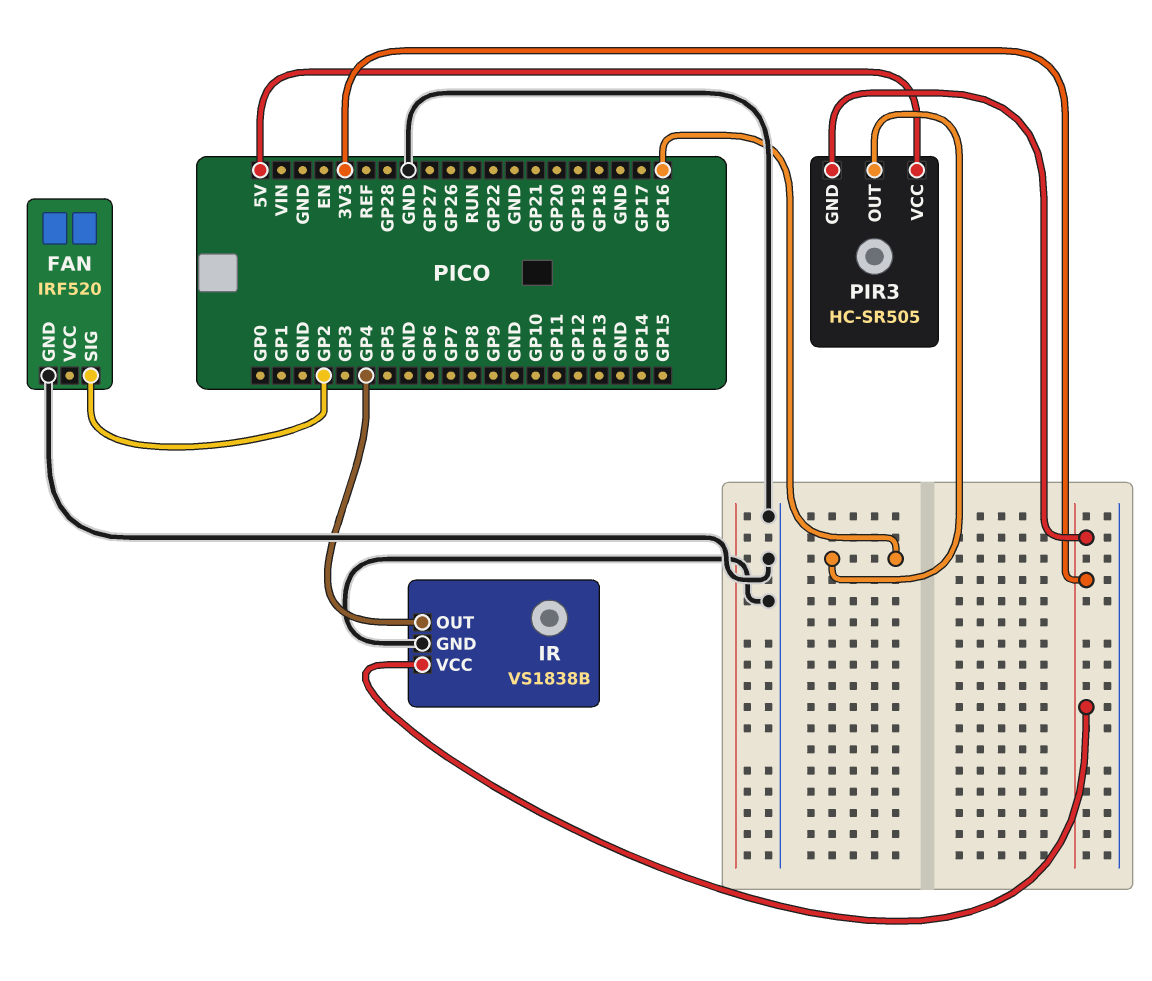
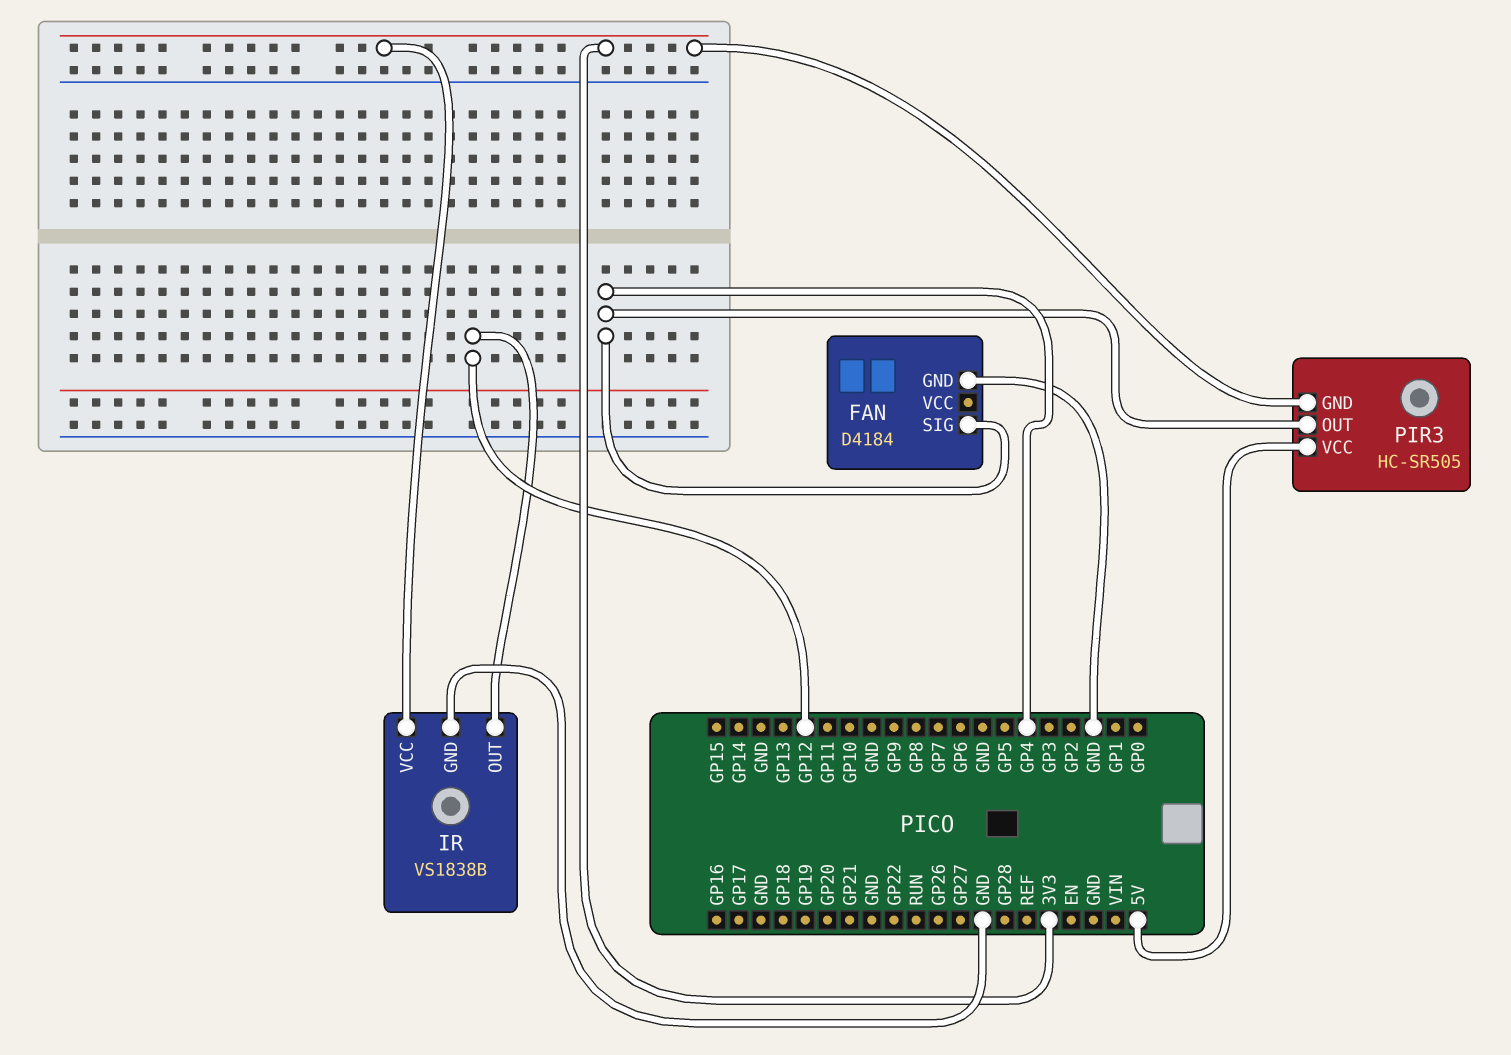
FAN: IRF520 -> D4184
FAN pin SIG: GP2 -> GP4
IR pin OUT: GP4 -> GP12
PIR3 pin OUT: GP16 -> GP4

